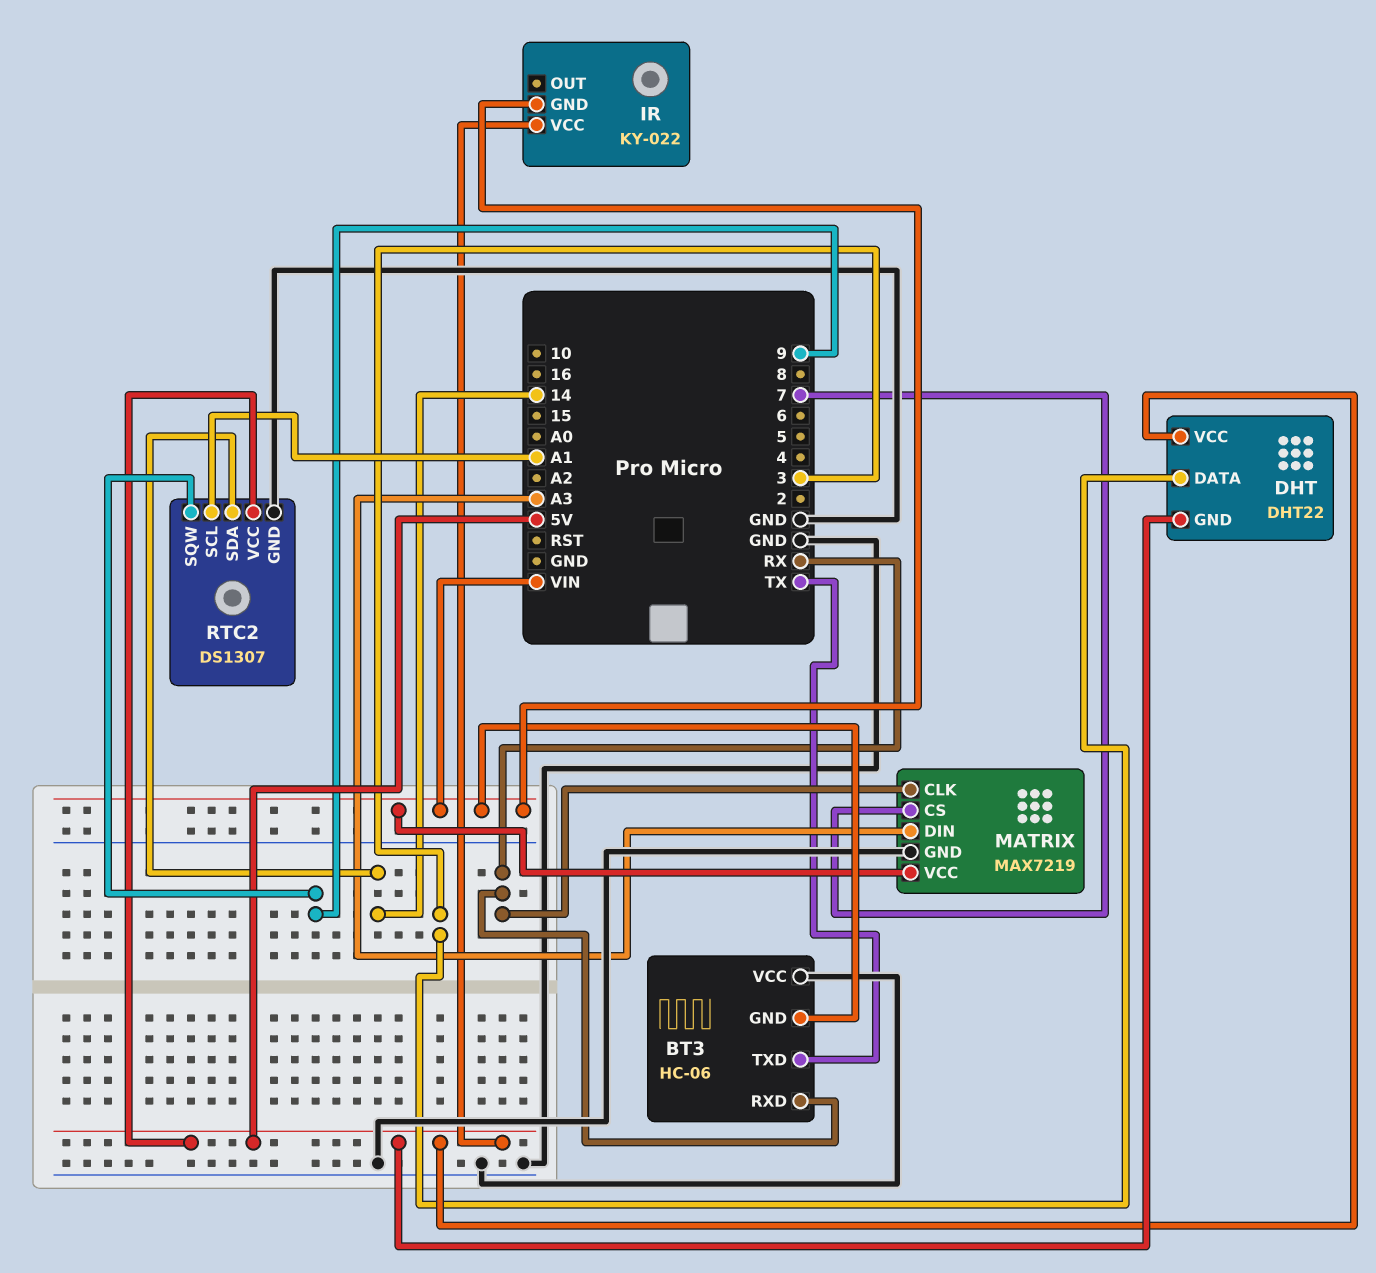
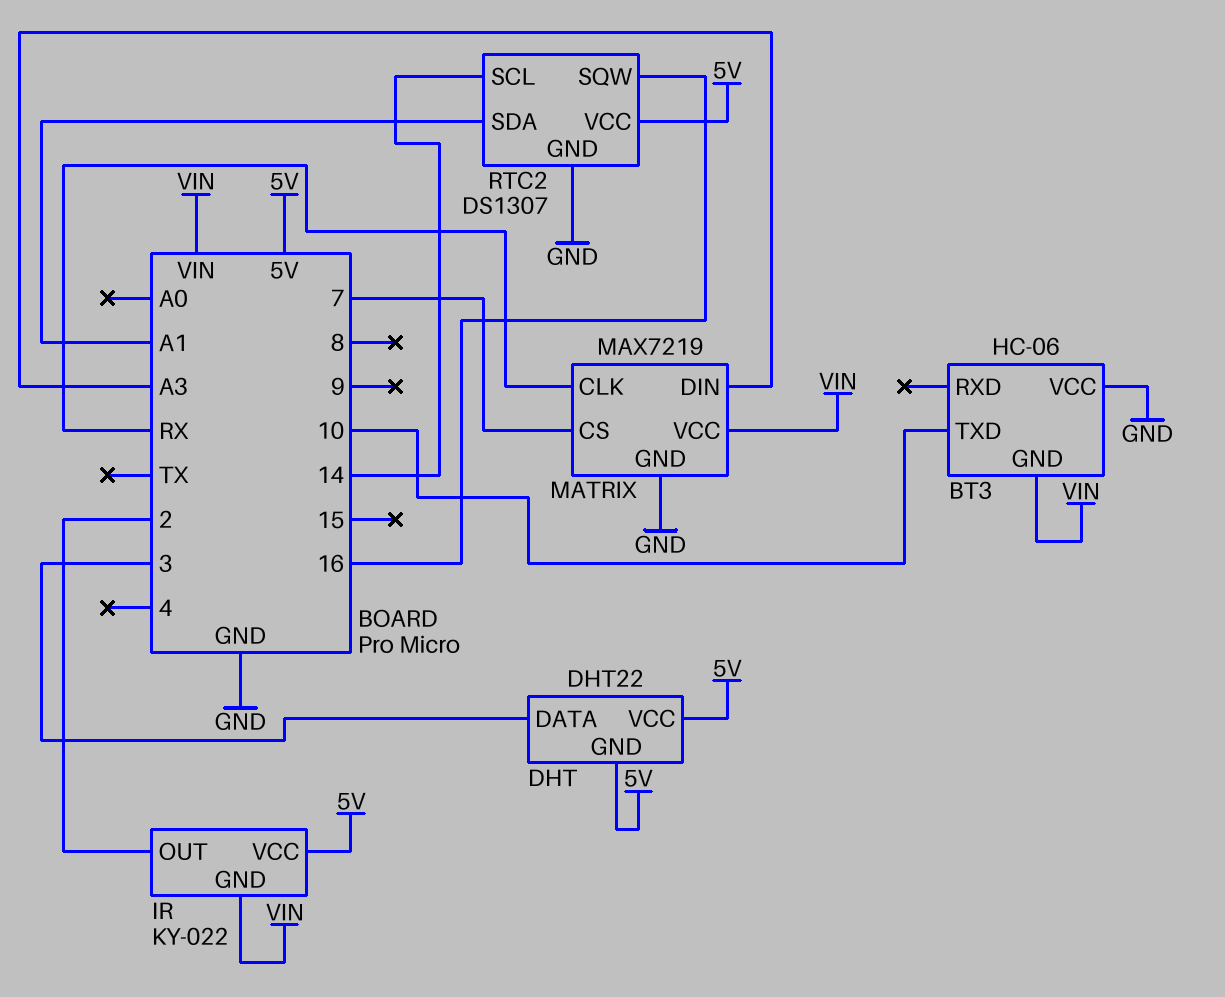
BT3 pin RXD: RX -> none
BT3 pin TXD: TX -> 10
IR pin OUT: none -> 2
RTC2 pin SCL: A1 -> 14
RTC2 pin SDA: 14 -> A1
RTC2 pin SQW: 9 -> 16

